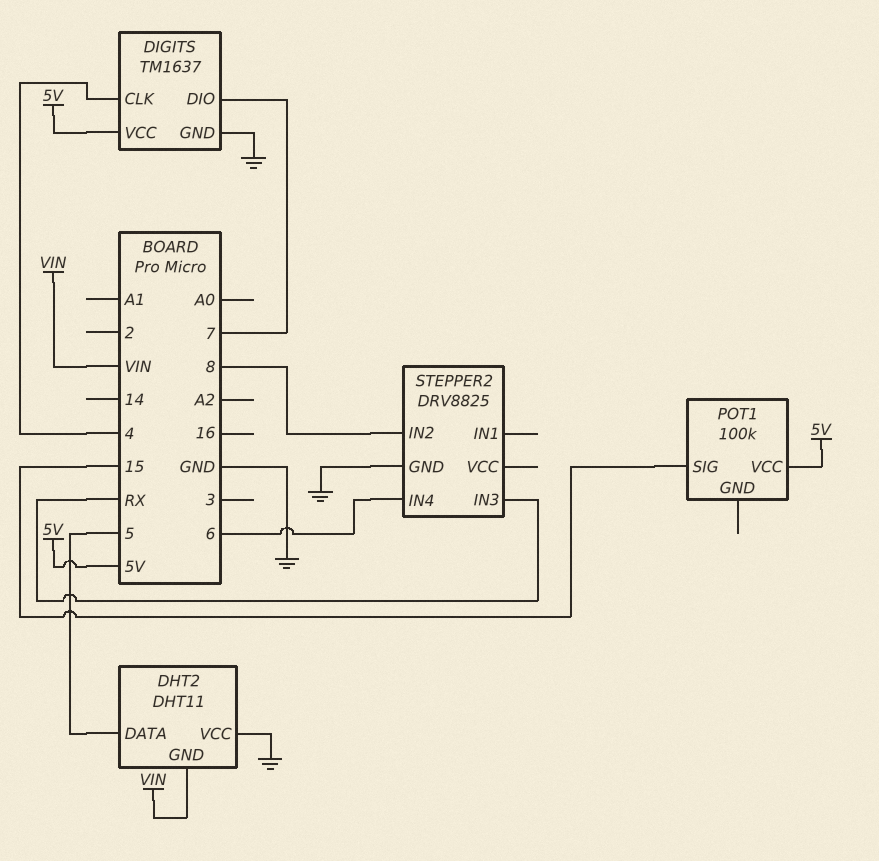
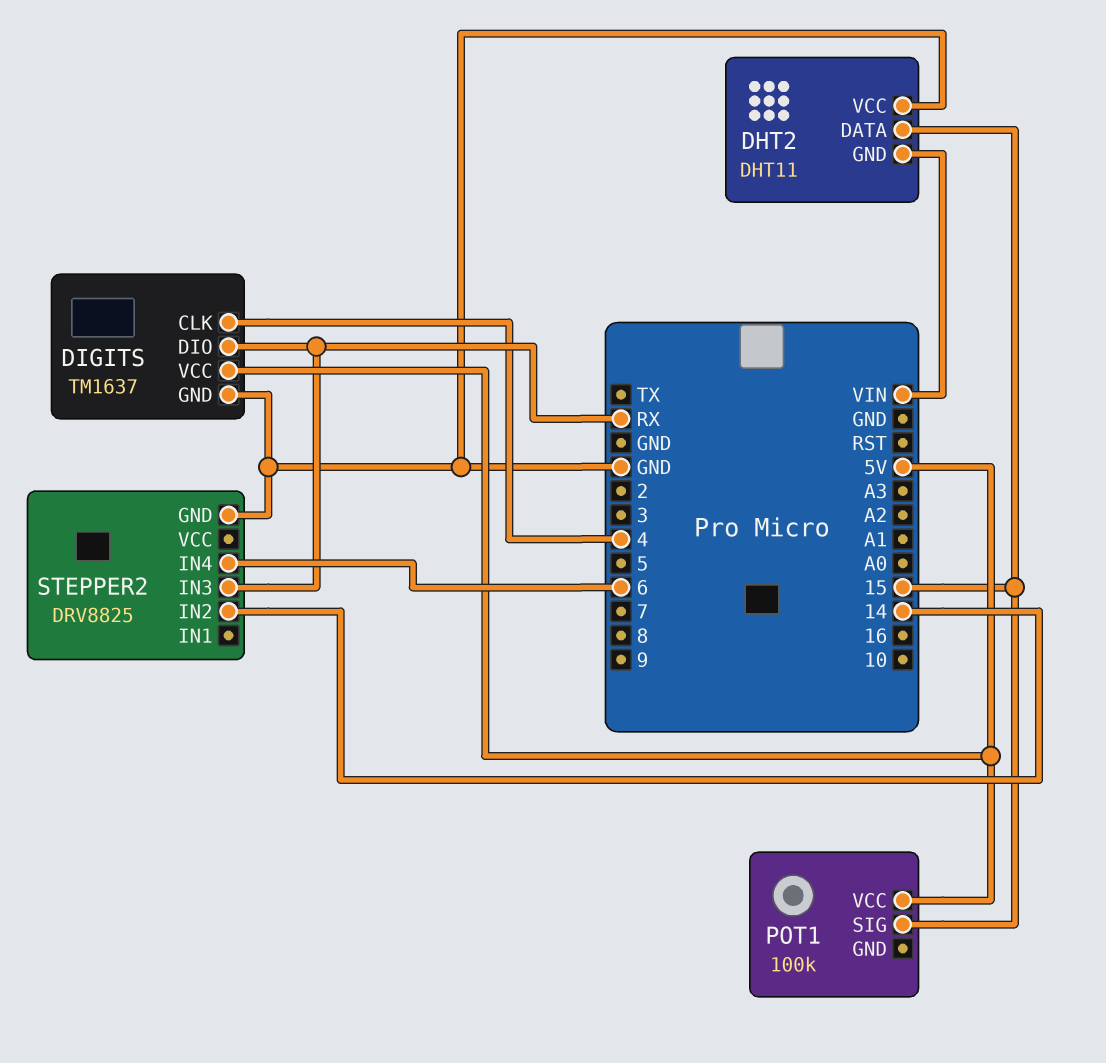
DHT2 pin DATA: 5 -> 15
DIGITS pin DIO: 7 -> RX
STEPPER2 pin IN2: 8 -> 14

